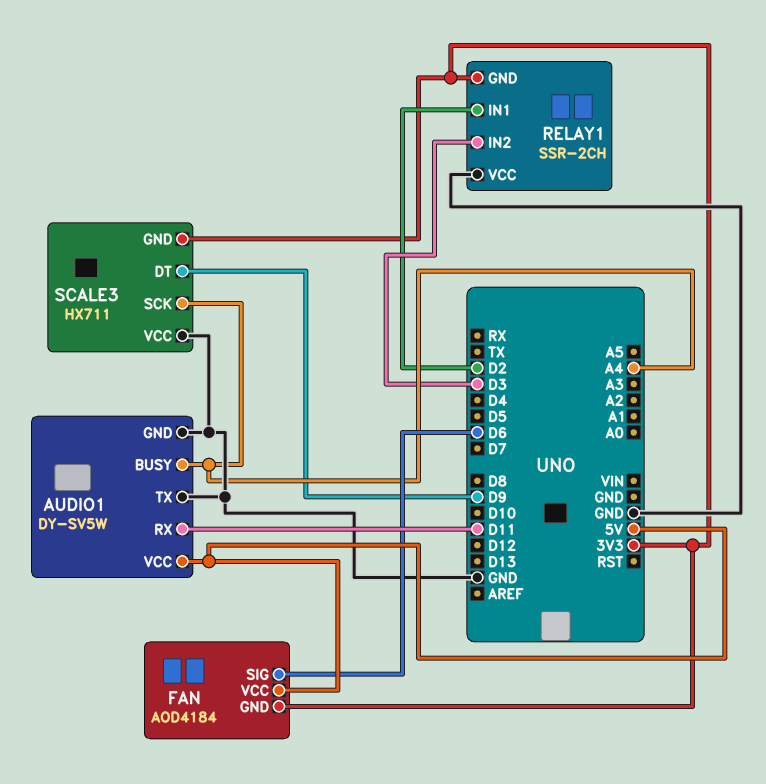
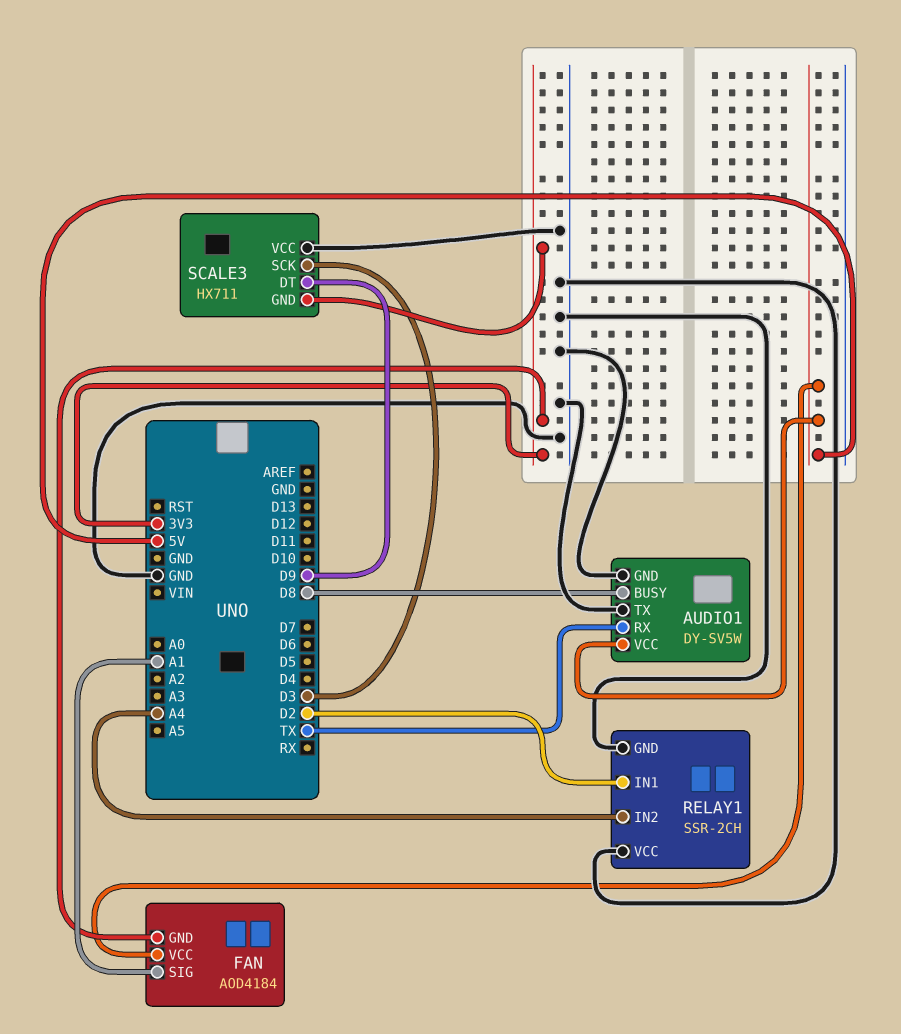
AUDIO1 pin BUSY: A4 -> D8
AUDIO1 pin RX: D11 -> TX
FAN pin SIG: D6 -> A1
RELAY1 pin GND: 3V3 -> GND
RELAY1 pin IN2: D3 -> A4
SCALE3 pin SCK: A4 -> D3

